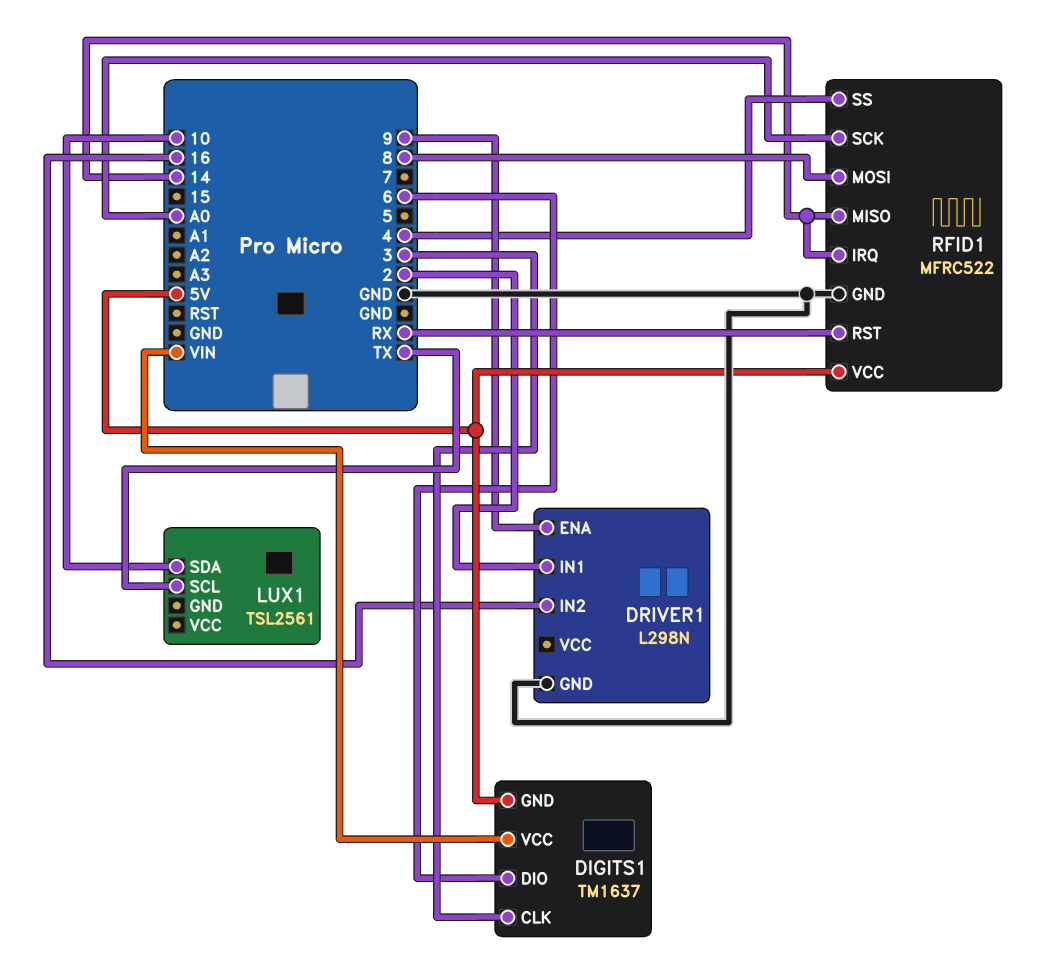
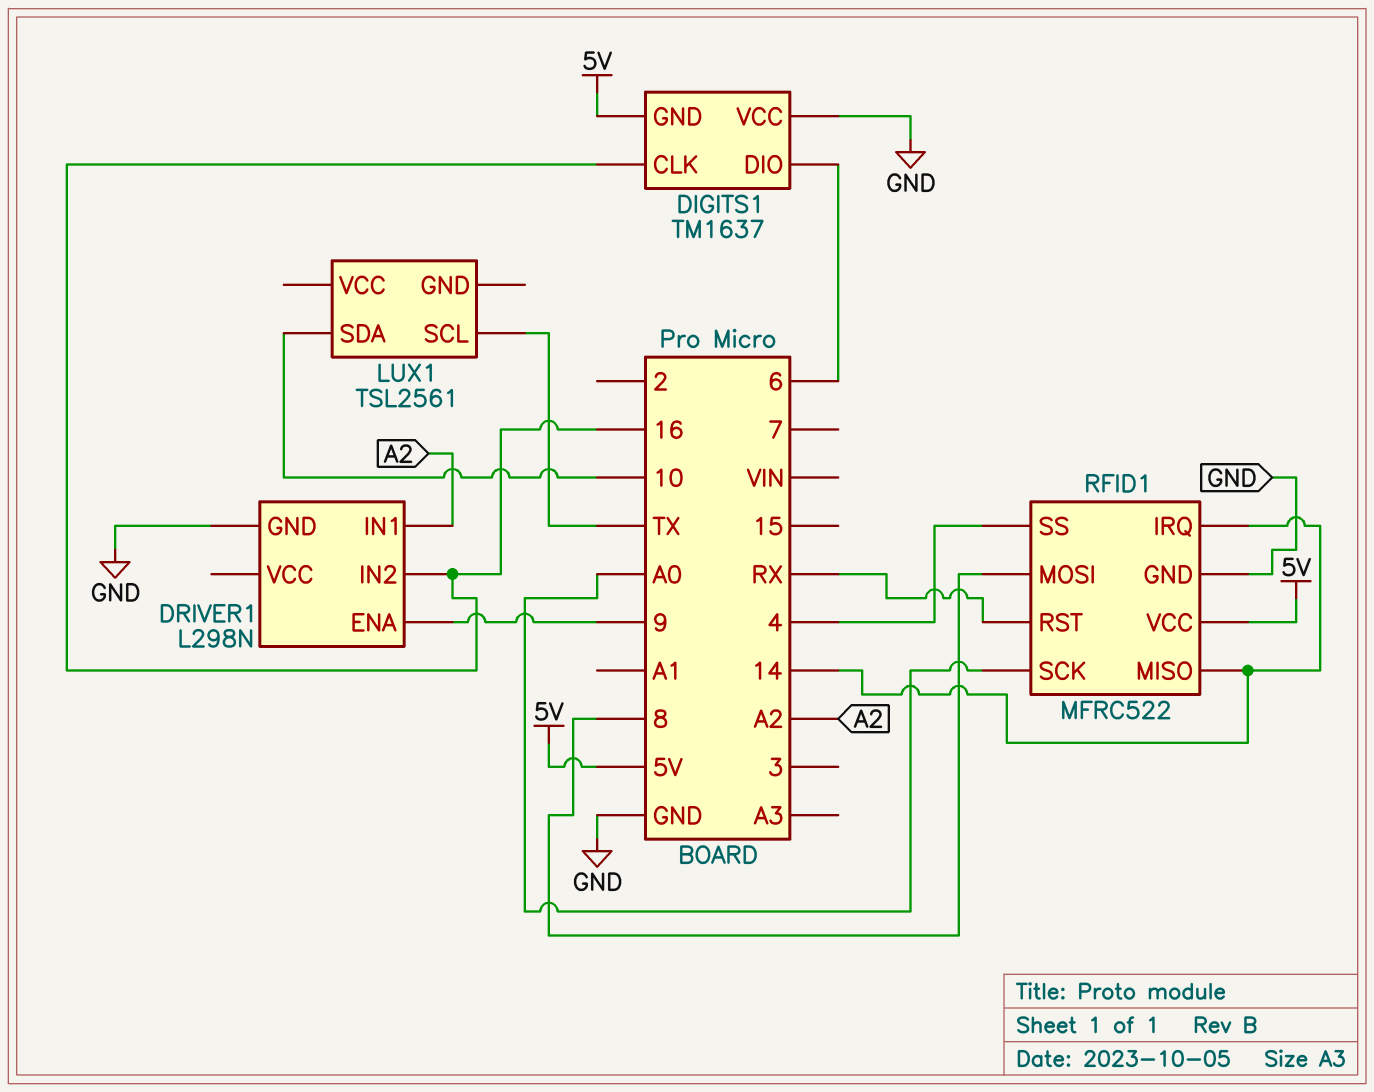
DIGITS1 pin CLK: 3 -> 16
DIGITS1 pin VCC: VIN -> GND
DRIVER1 pin IN1: 2 -> A2

